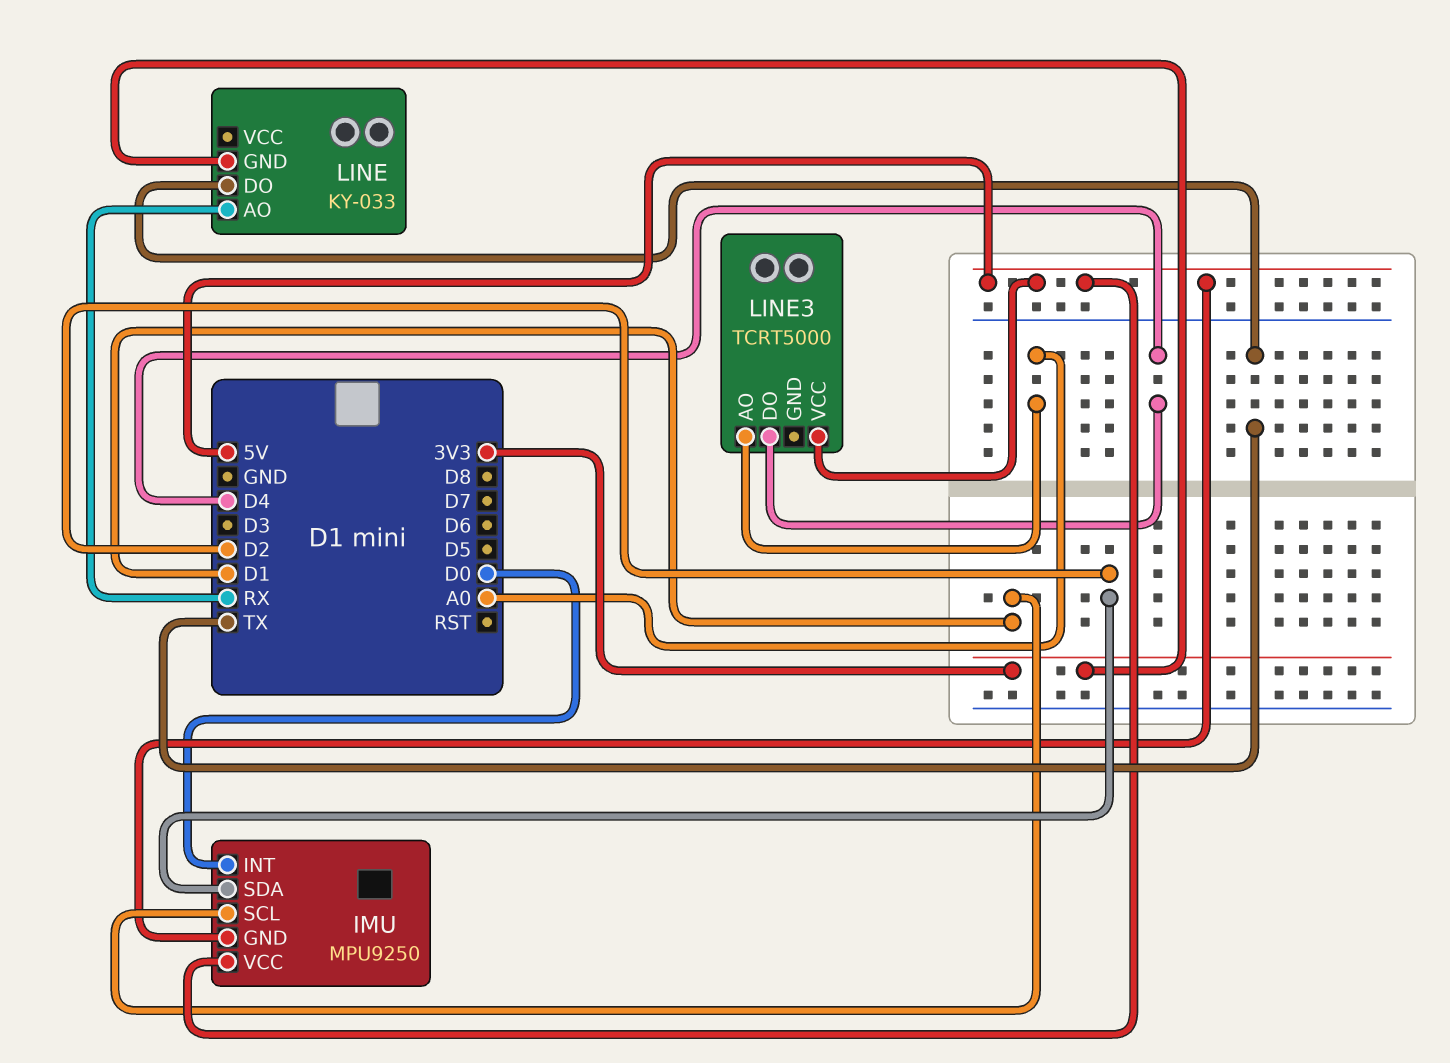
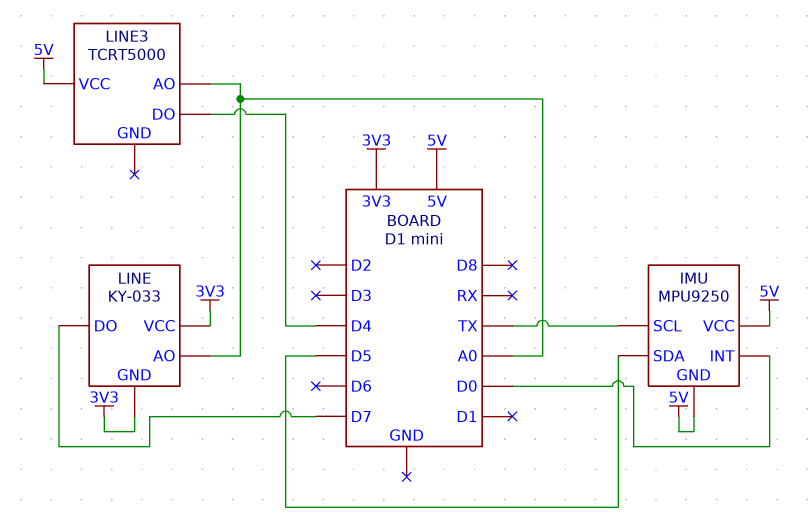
IMU pin SCL: D1 -> TX
IMU pin SDA: D2 -> D5
LINE pin AO: RX -> A0
LINE pin DO: TX -> D7
LINE pin VCC: none -> 3V3

